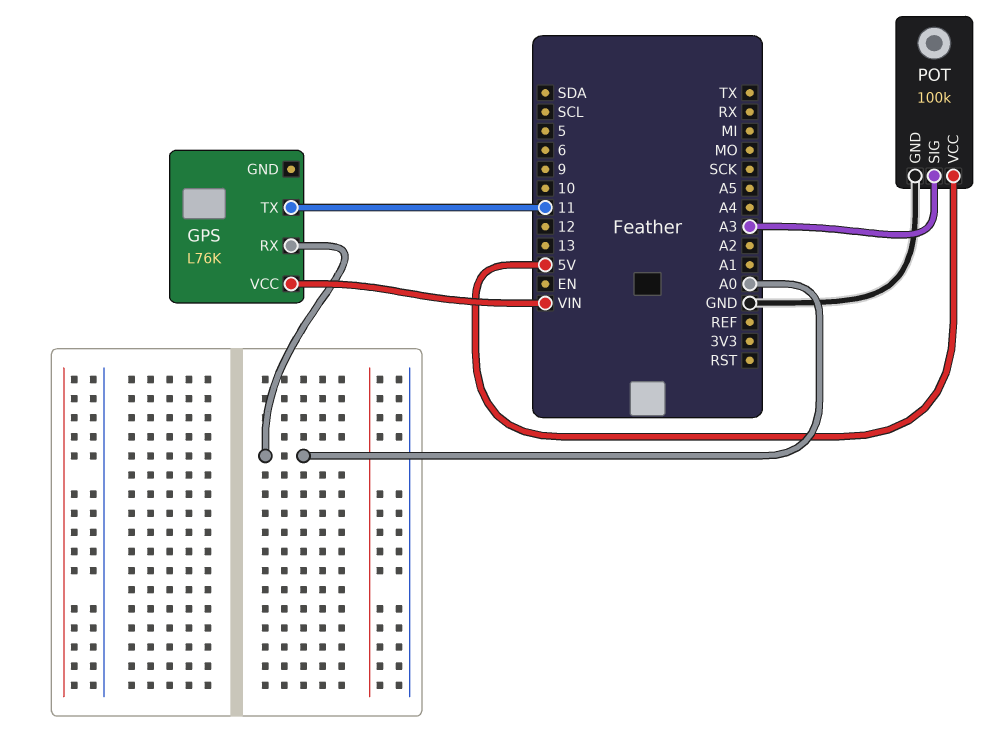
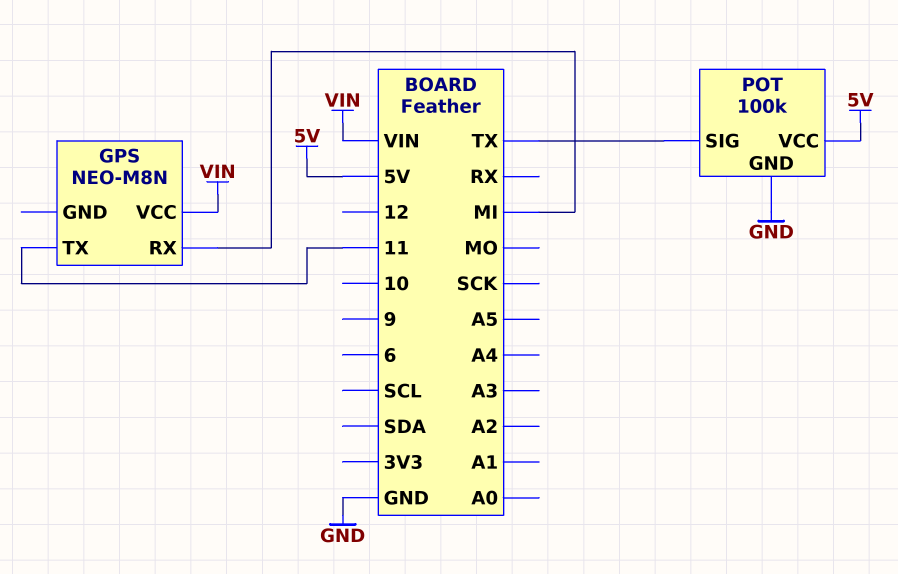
GPS: L76K -> NEO-M8N
GPS pin RX: A0 -> MI
POT pin SIG: A3 -> TX

